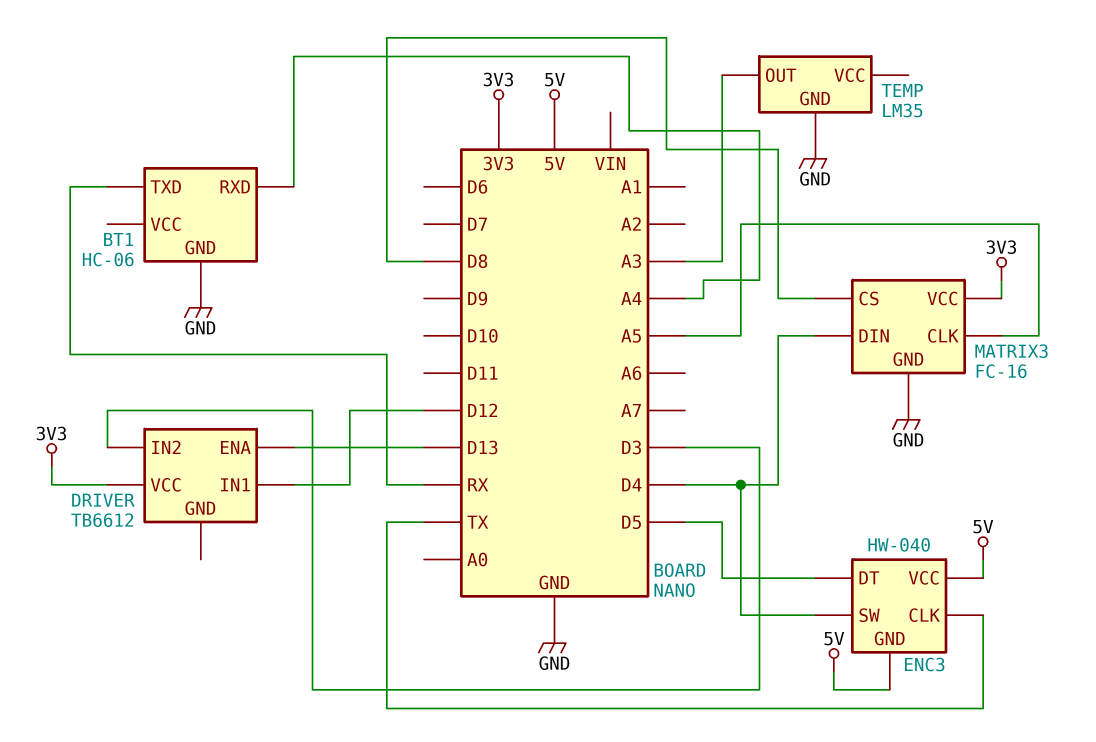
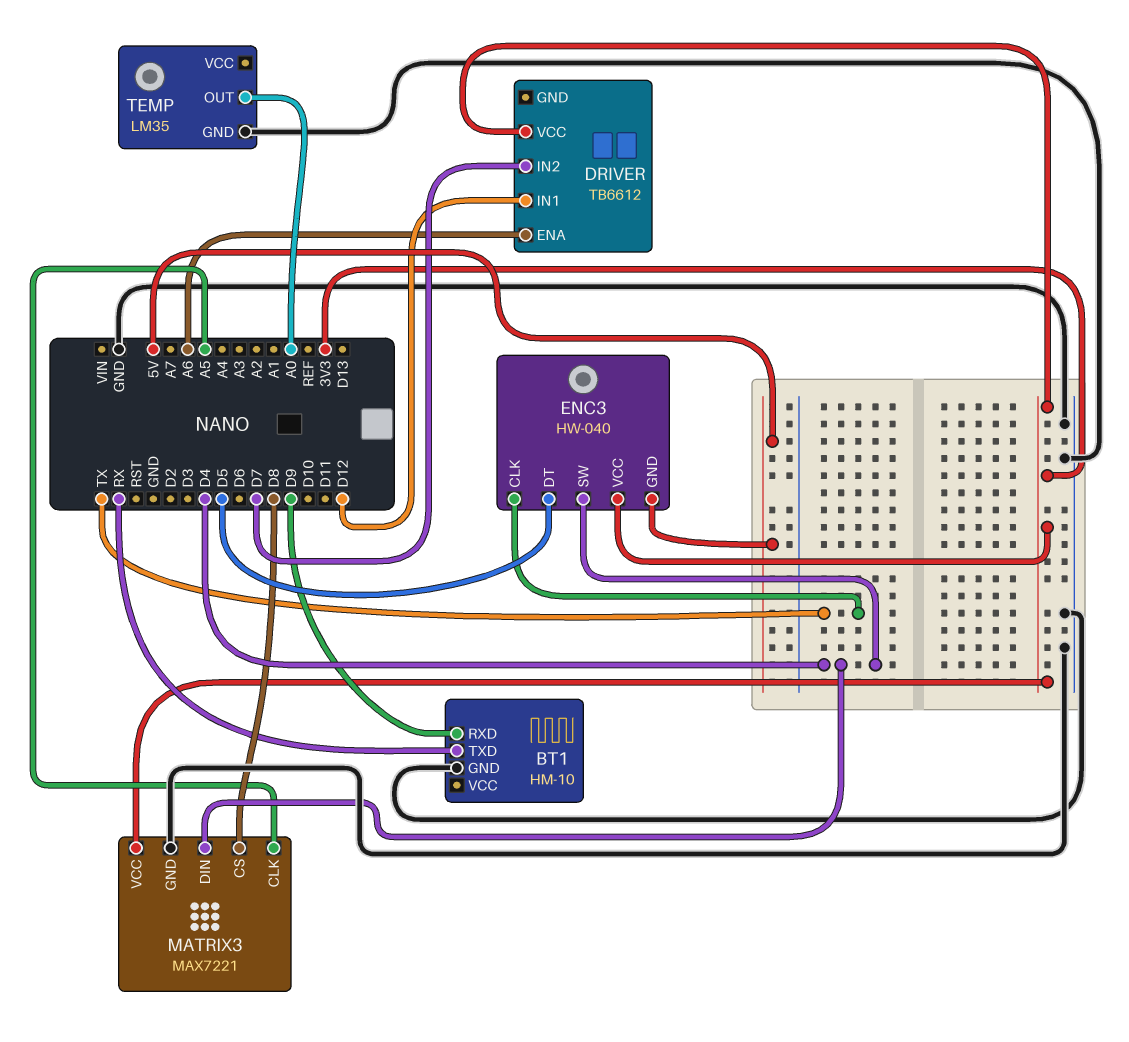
BT1: HC-06 -> HM-10
BT1 pin RXD: A4 -> D9
DRIVER pin ENA: D13 -> A6
DRIVER pin IN2: D3 -> D7
ENC3 pin VCC: 5V -> 3V3
MATRIX3: FC-16 -> MAX7221
TEMP pin OUT: A3 -> A0

